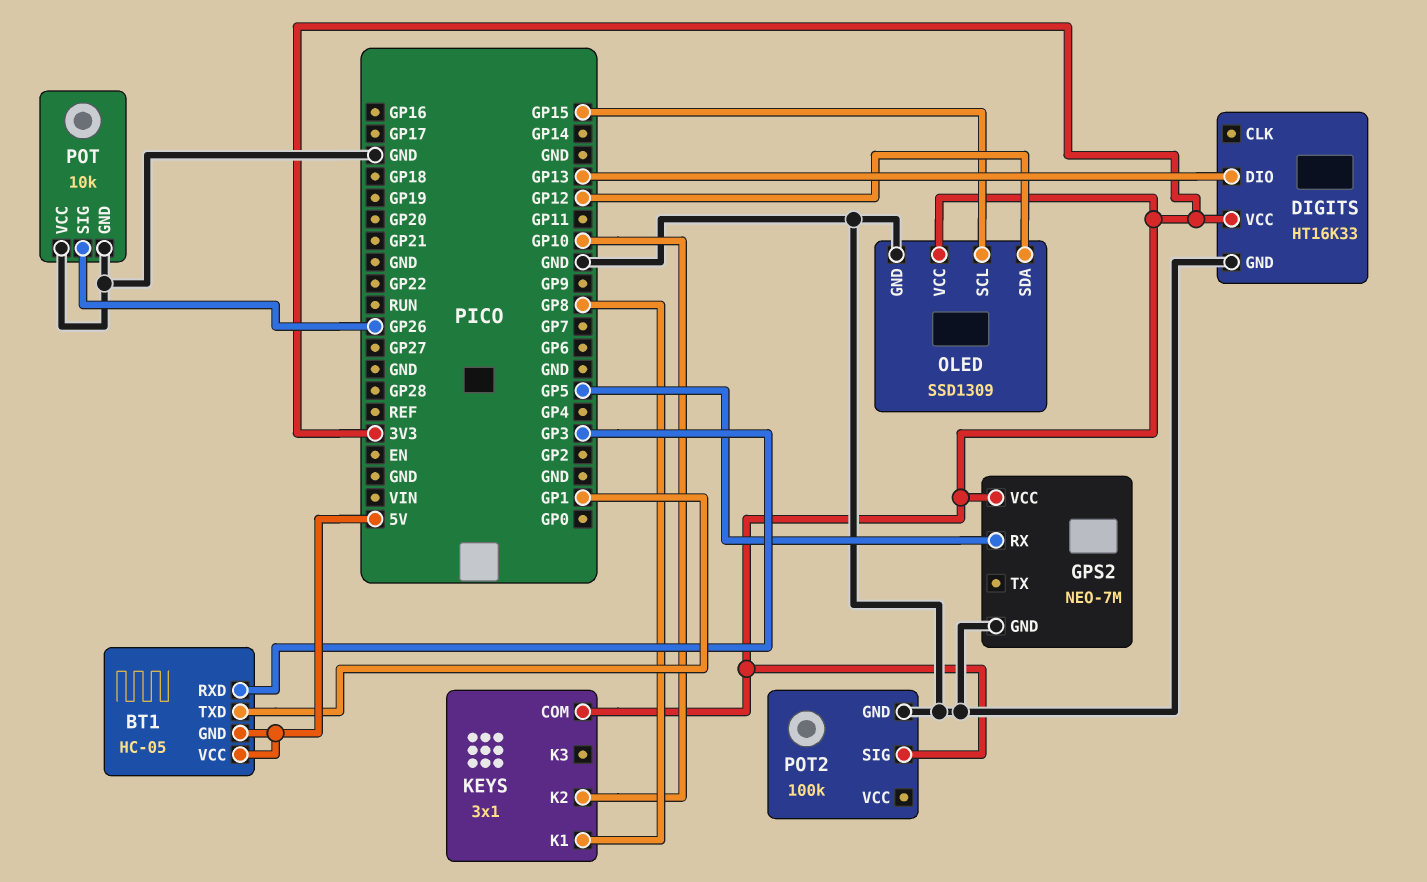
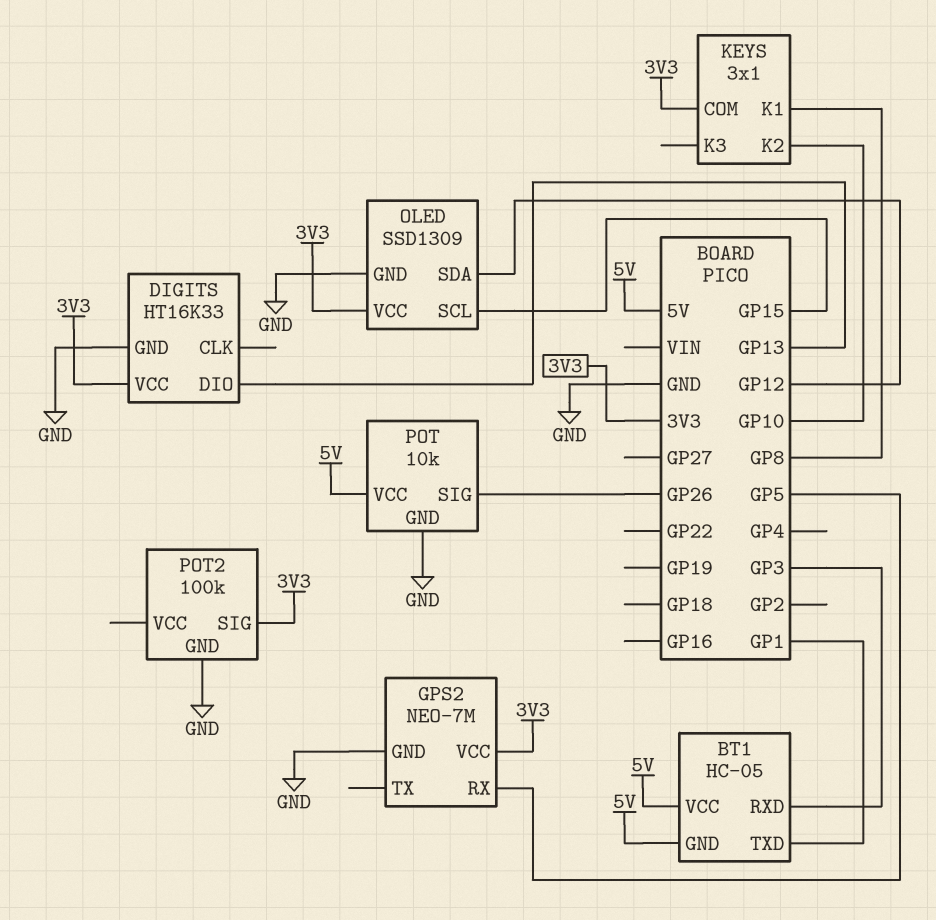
POT pin VCC: GND -> 5V

